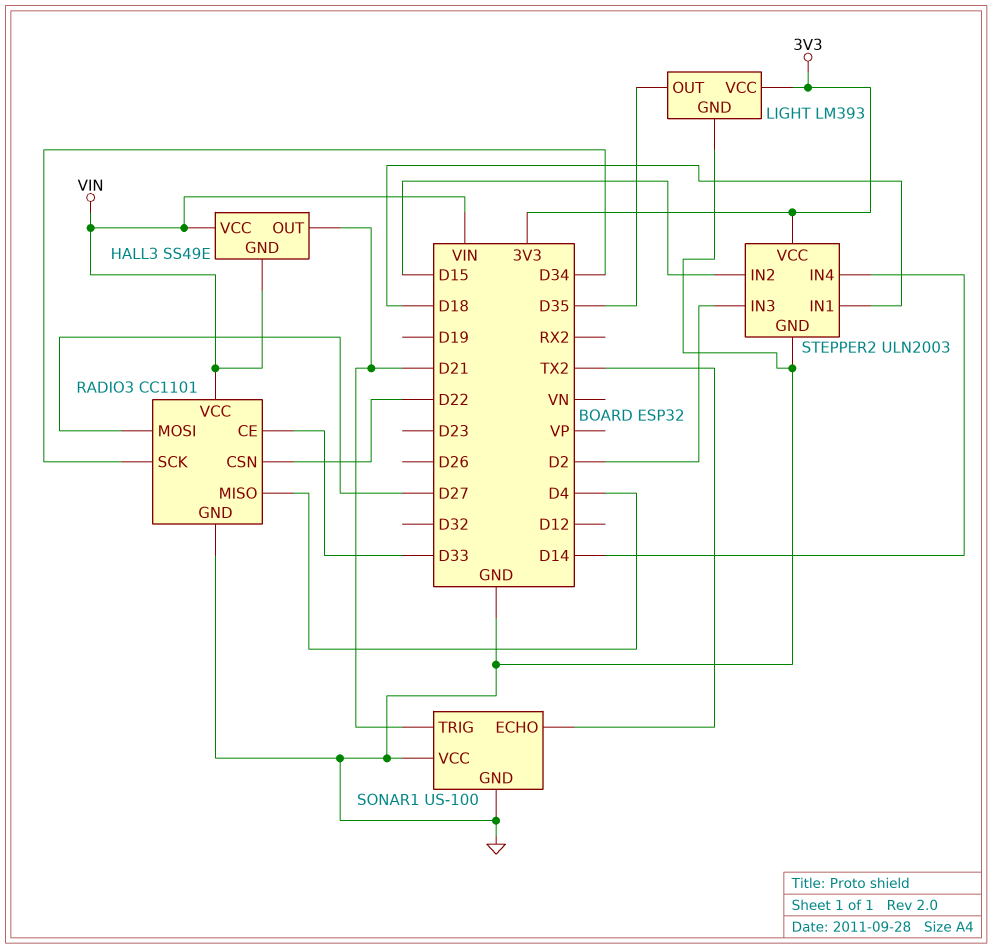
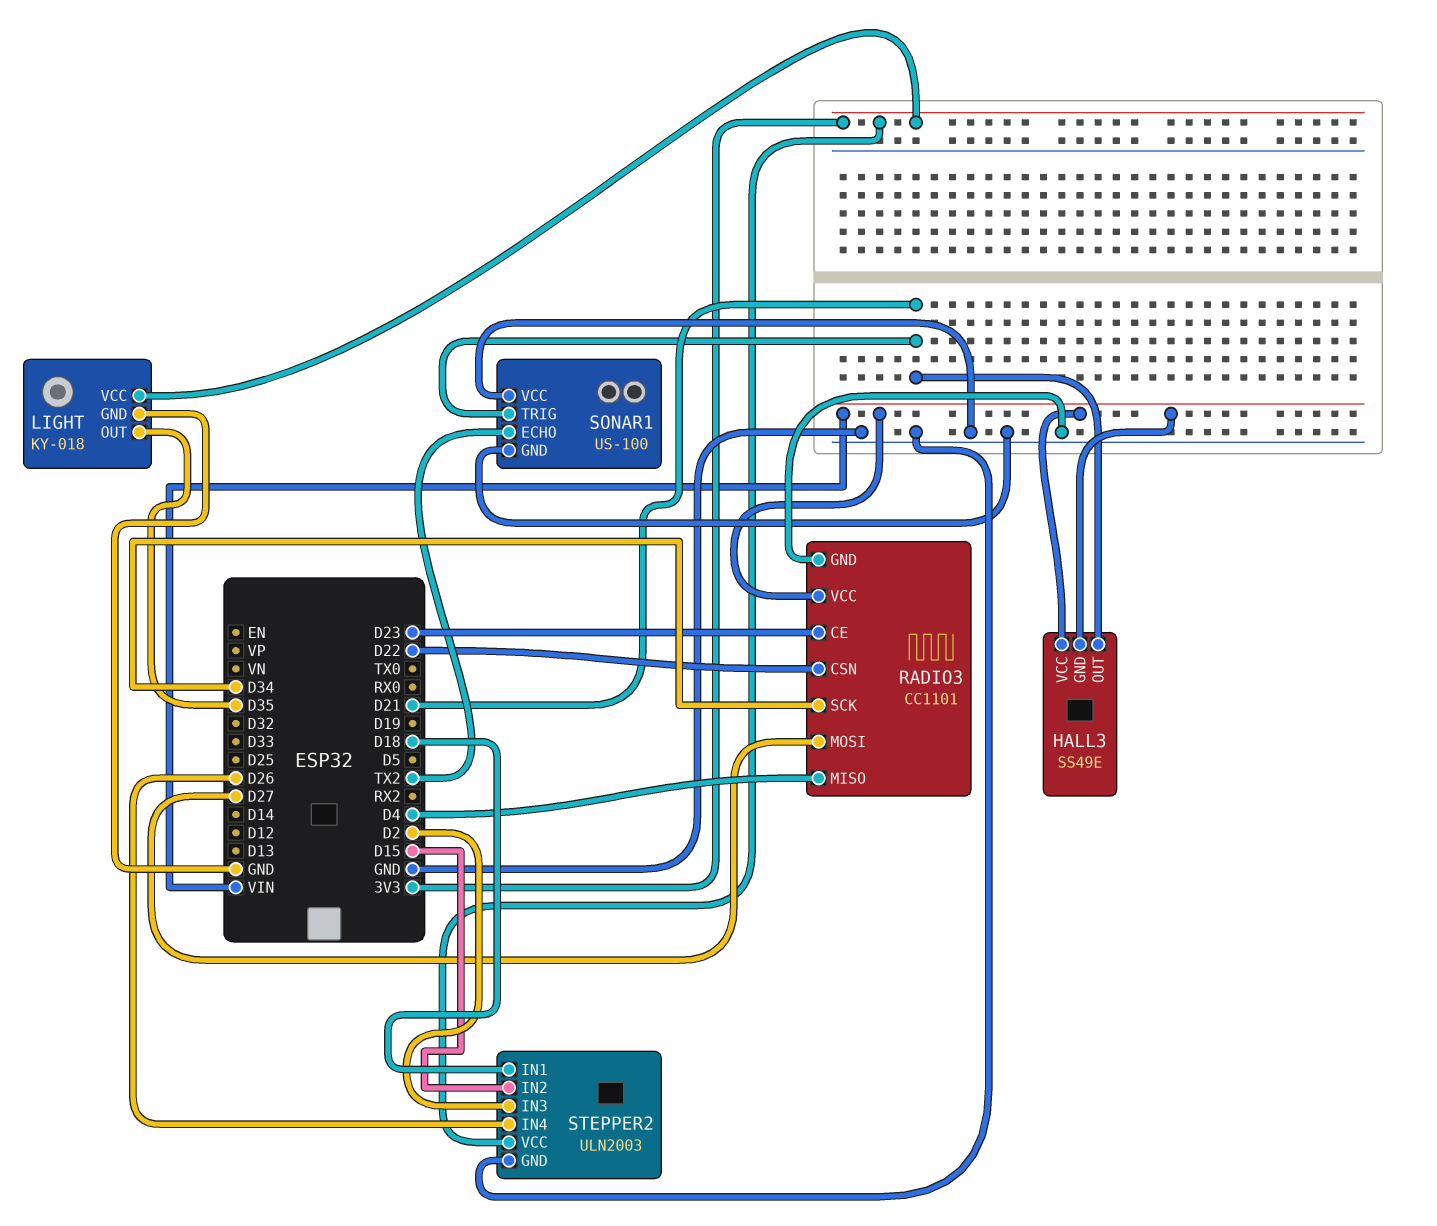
LIGHT: LM393 -> KY-018
RADIO3 pin CE: D33 -> D23
STEPPER2 pin IN4: D14 -> D26

